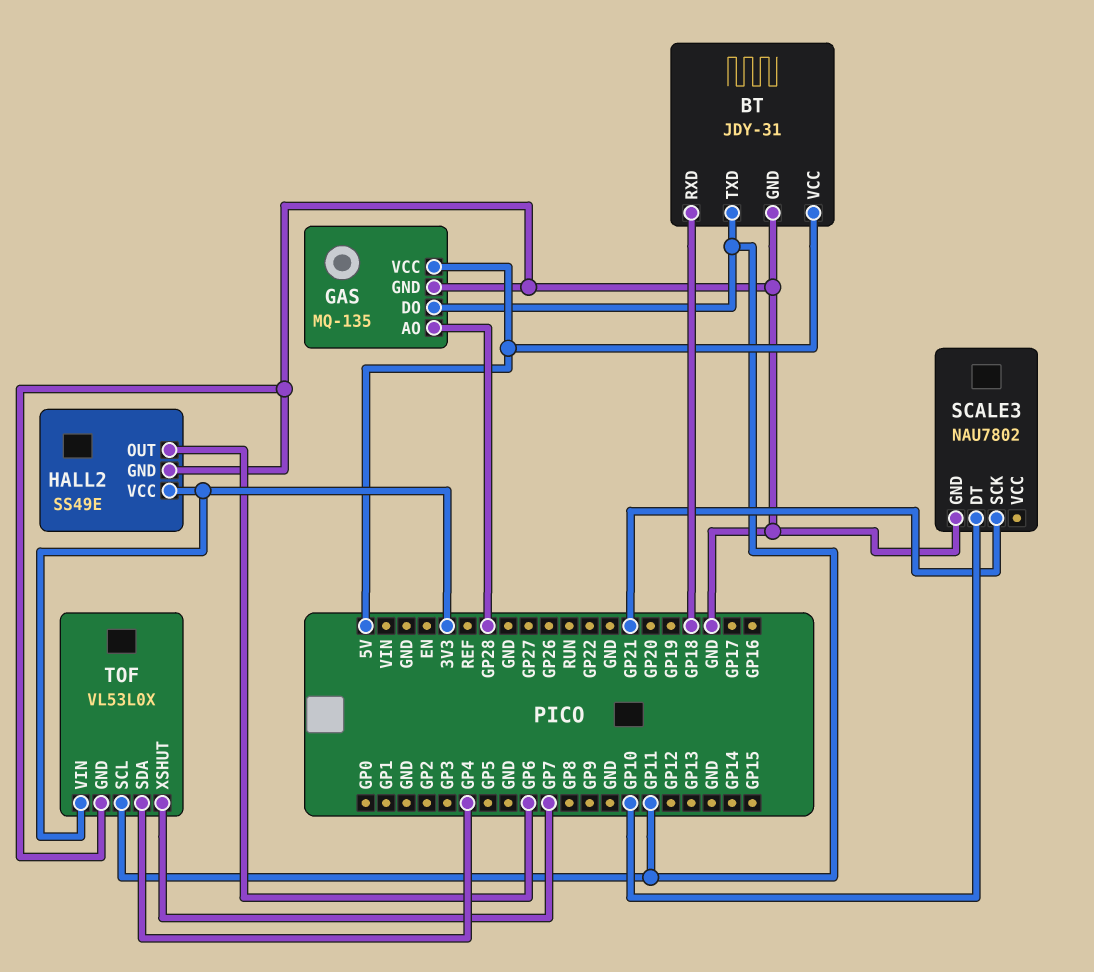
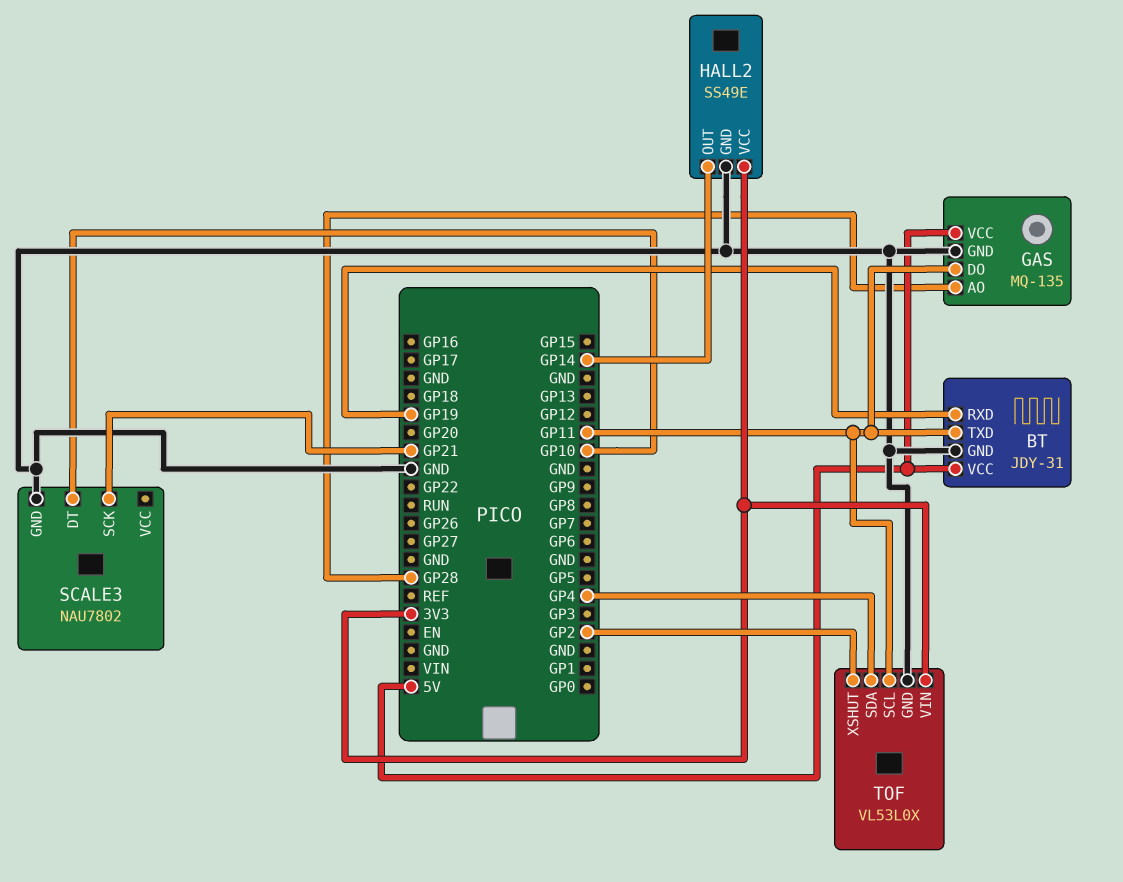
BT pin RXD: GP18 -> GP19
HALL2 pin OUT: GP6 -> GP14
TOF pin XSHUT: GP7 -> GP2

